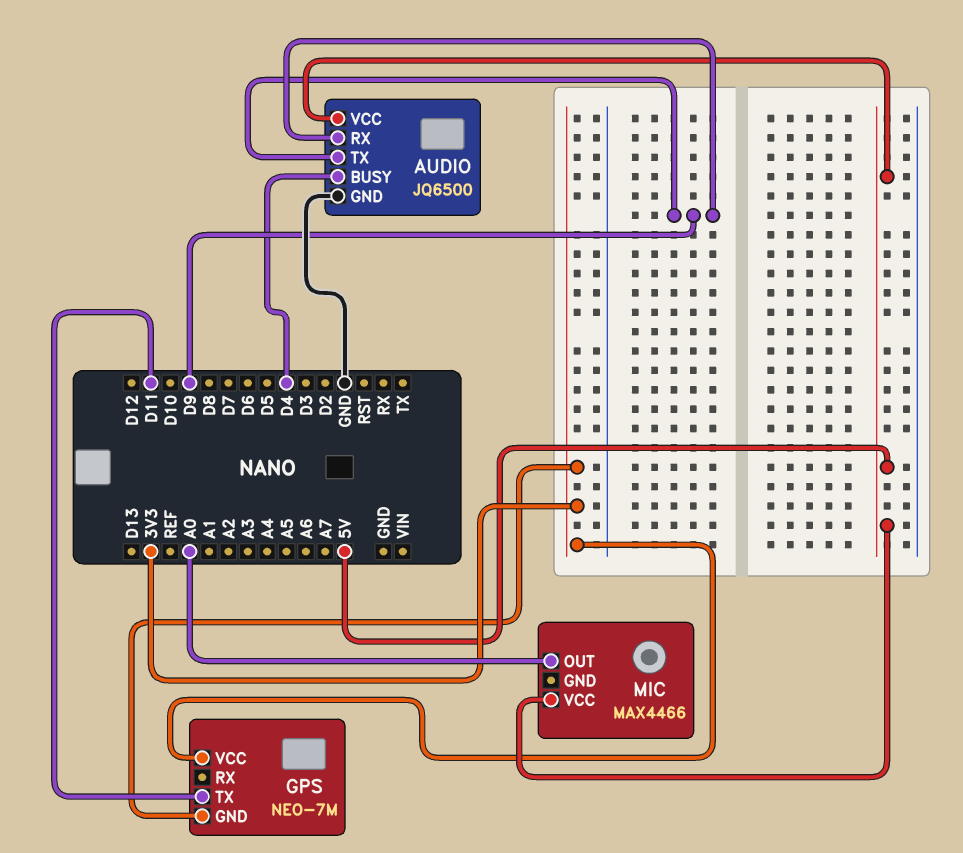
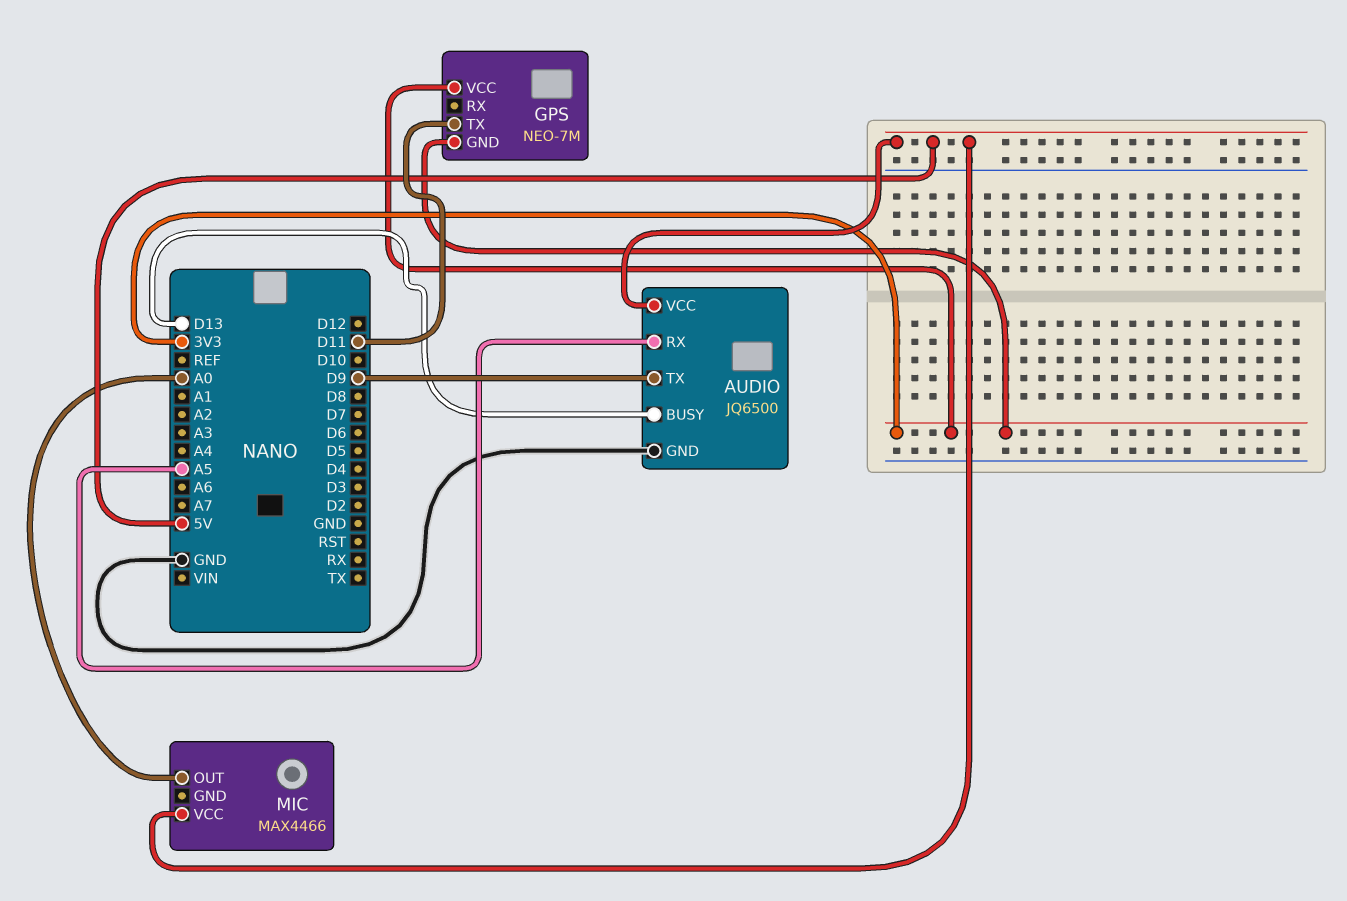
AUDIO pin BUSY: D4 -> D13
AUDIO pin RX: D9 -> A5

